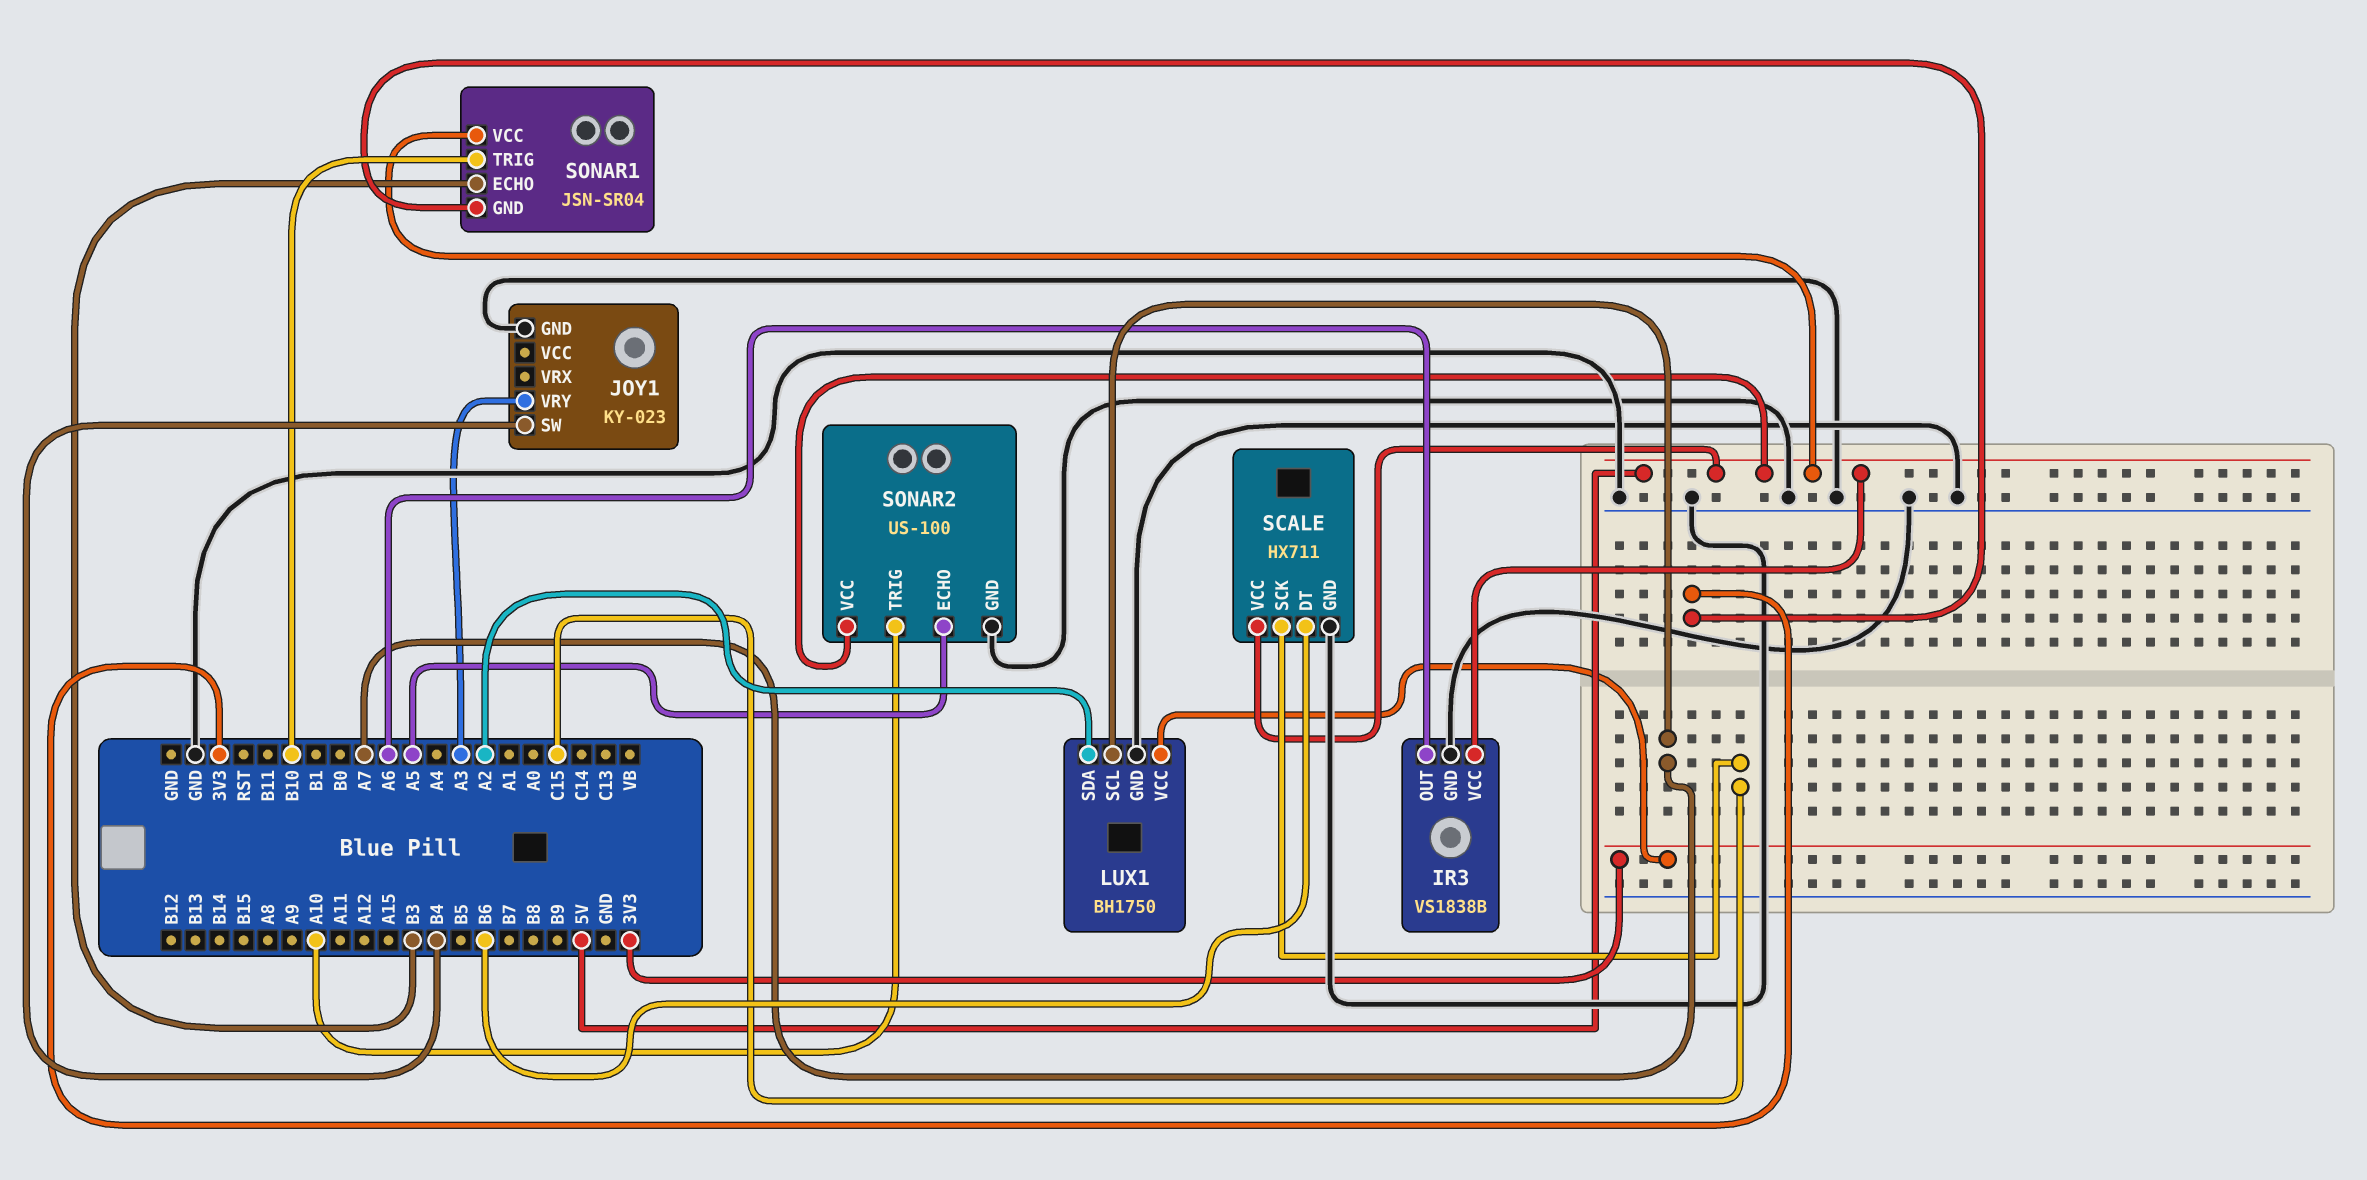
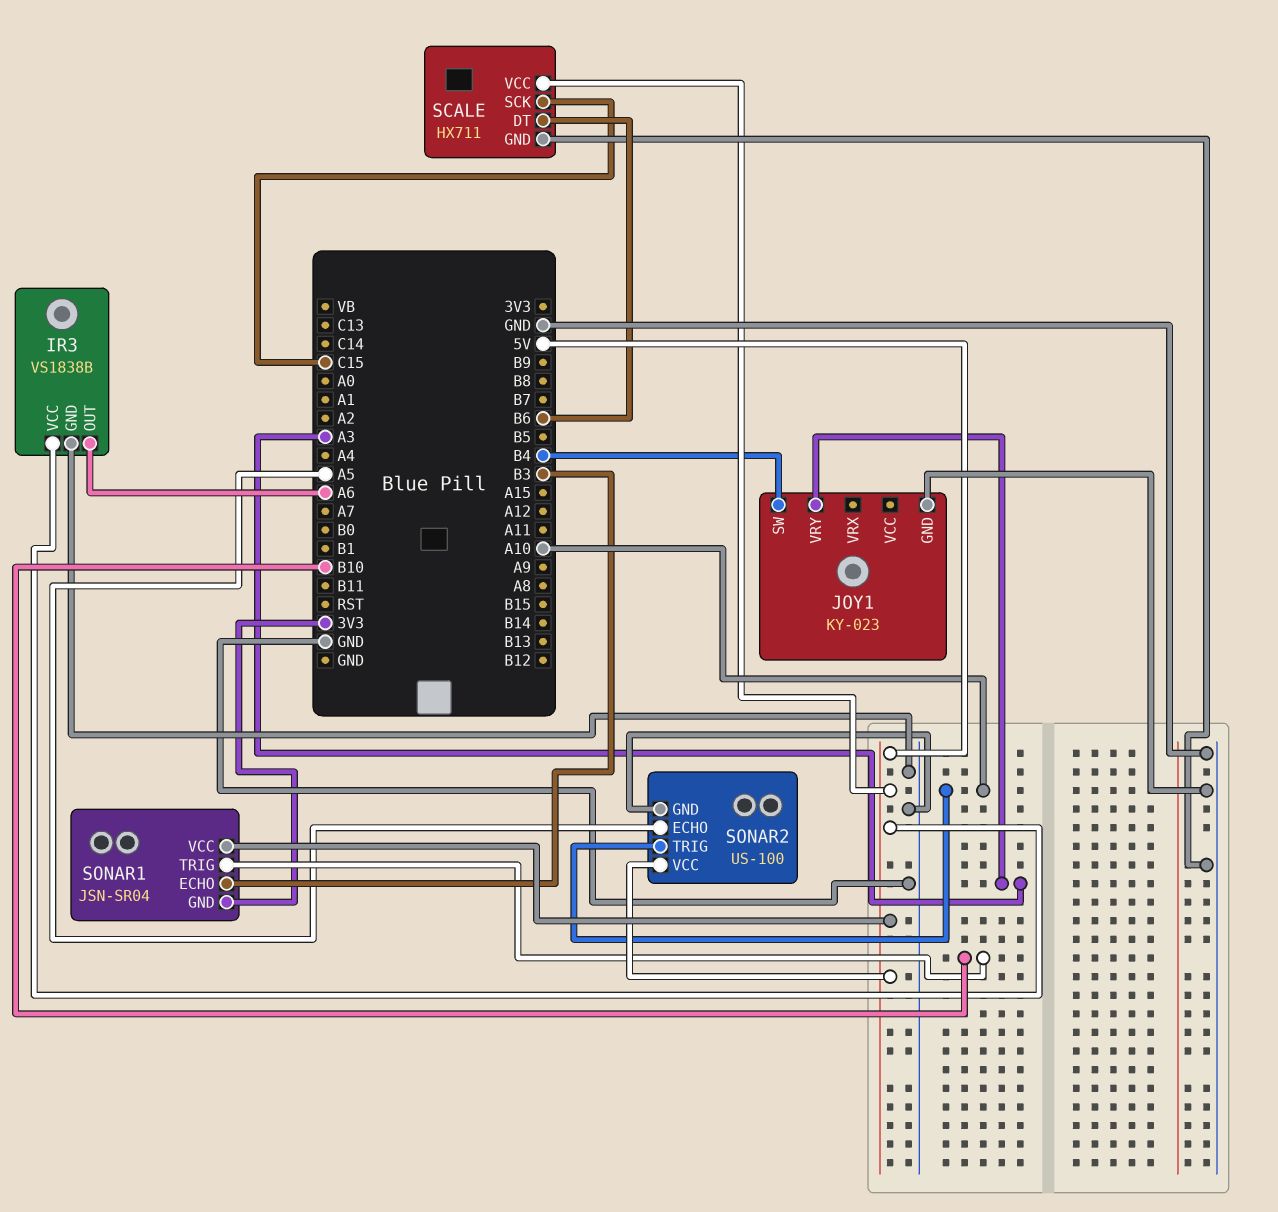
LUX1: BH1750 -> none
LUX1 pin GND: GND -> none
LUX1 pin SCL: A7 -> none
LUX1 pin SDA: A2 -> none
LUX1 pin VCC: 3V3 -> none

